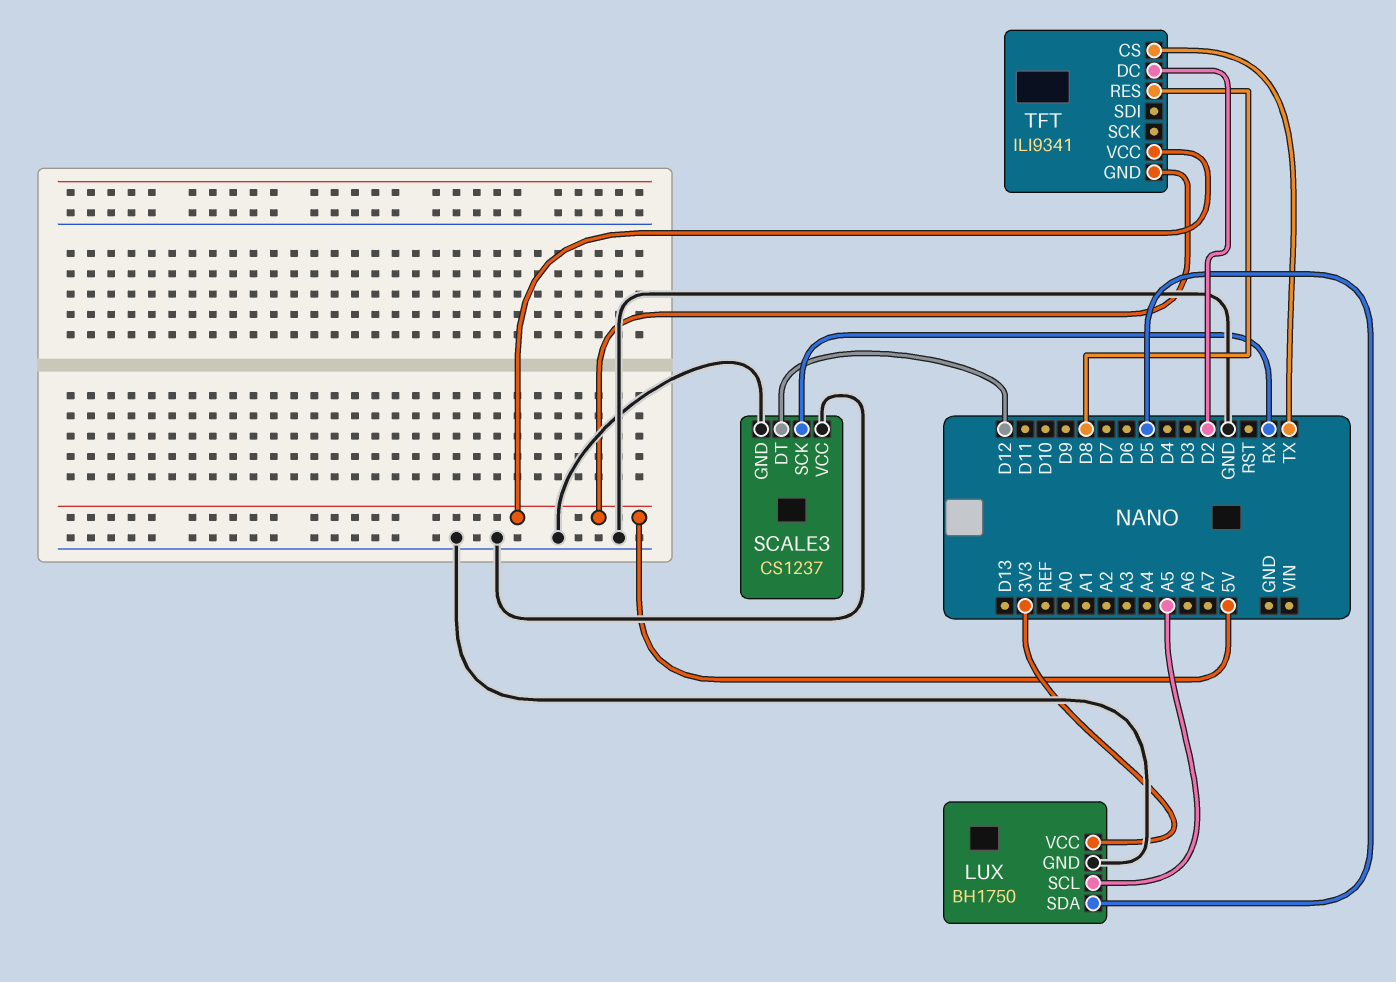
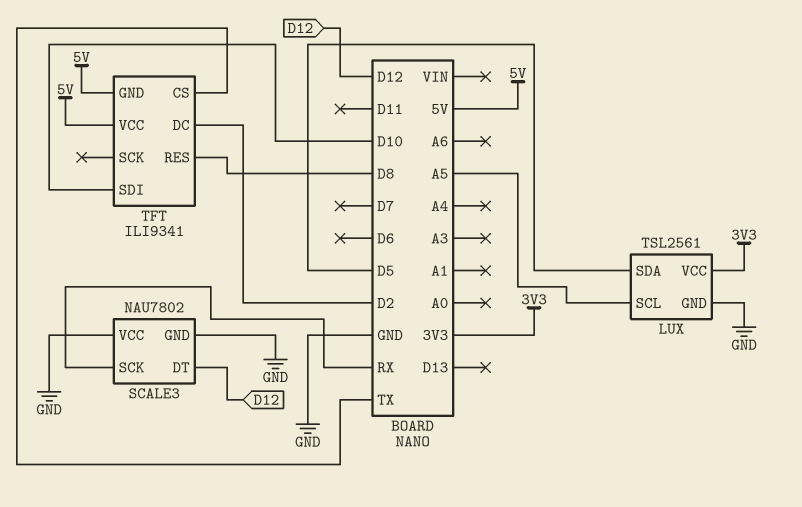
LUX: BH1750 -> TSL2561
SCALE3: CS1237 -> NAU7802
TFT pin SDI: none -> D10

